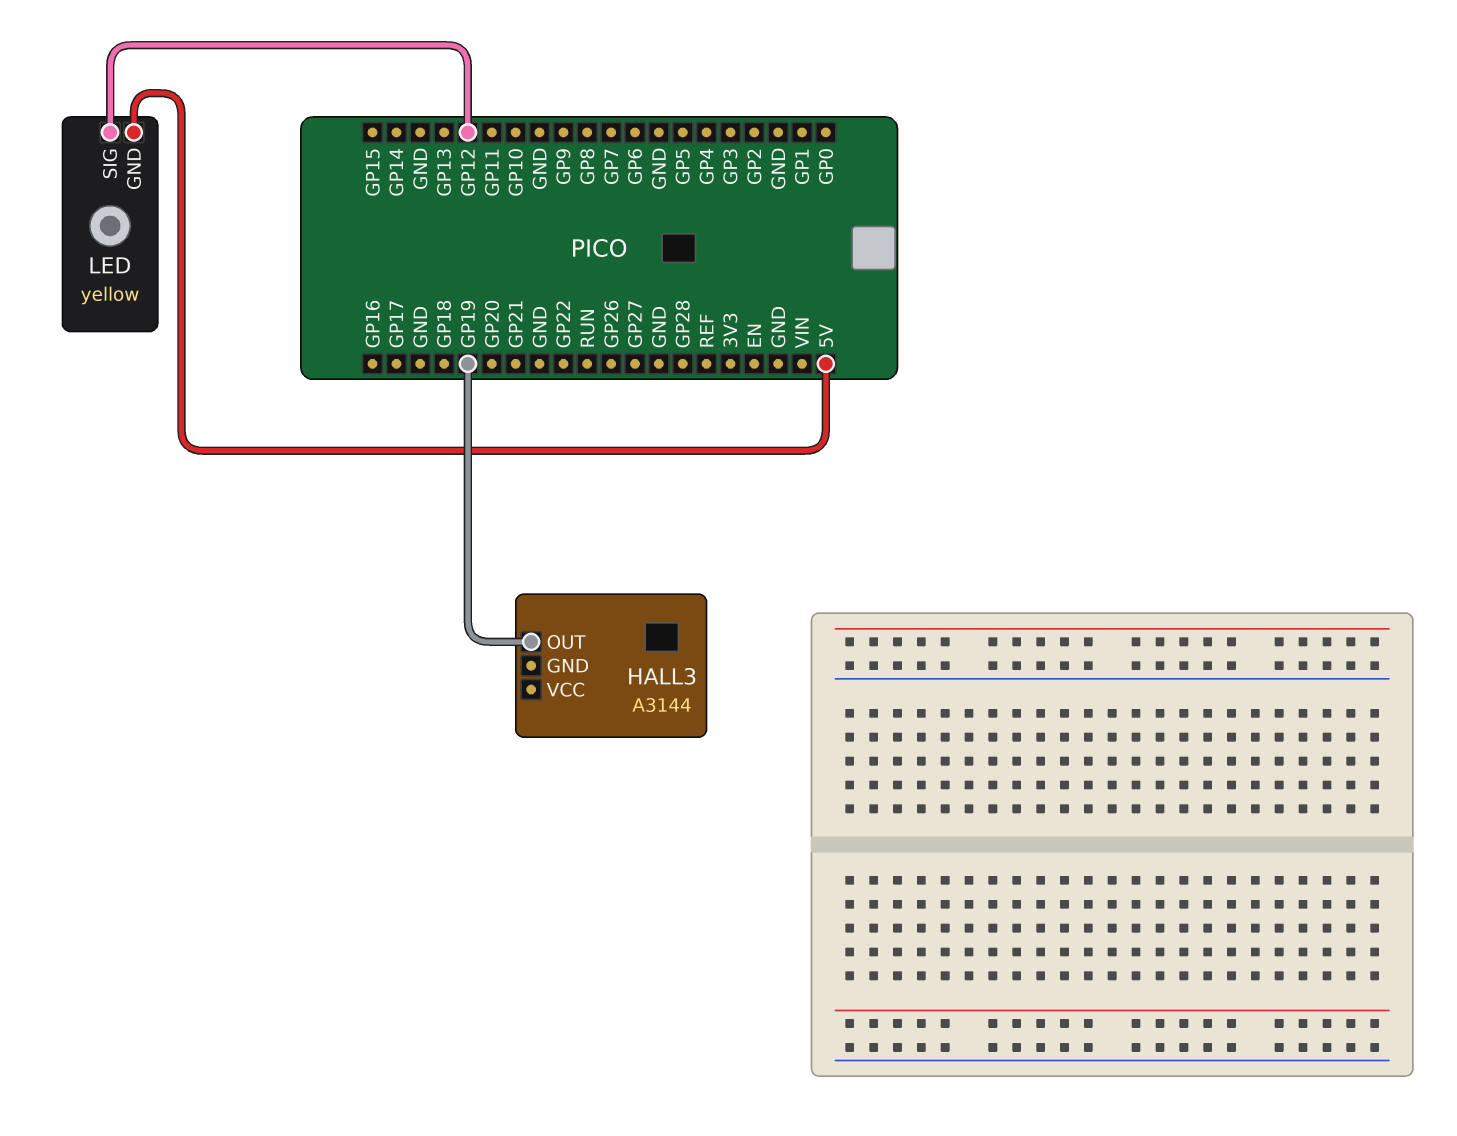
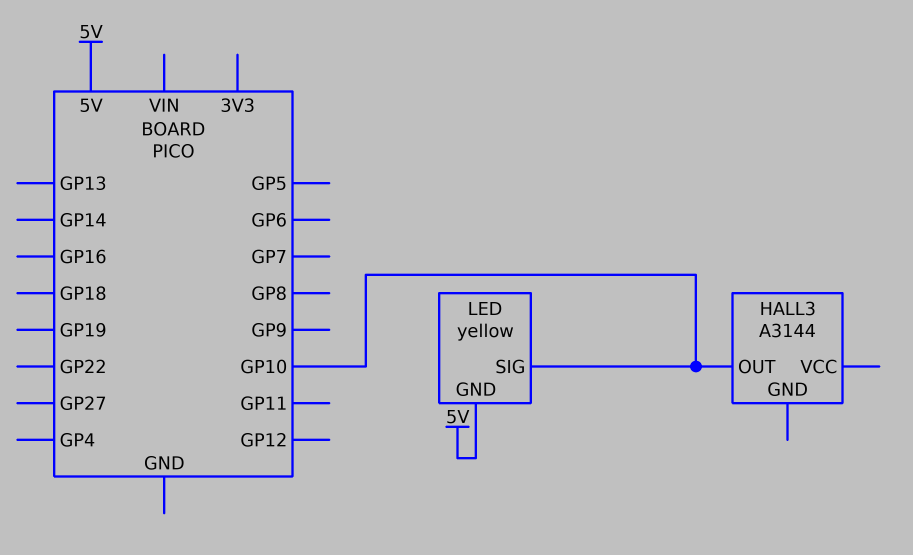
HALL3 pin OUT: GP19 -> GP10
LED pin SIG: GP12 -> GP10

